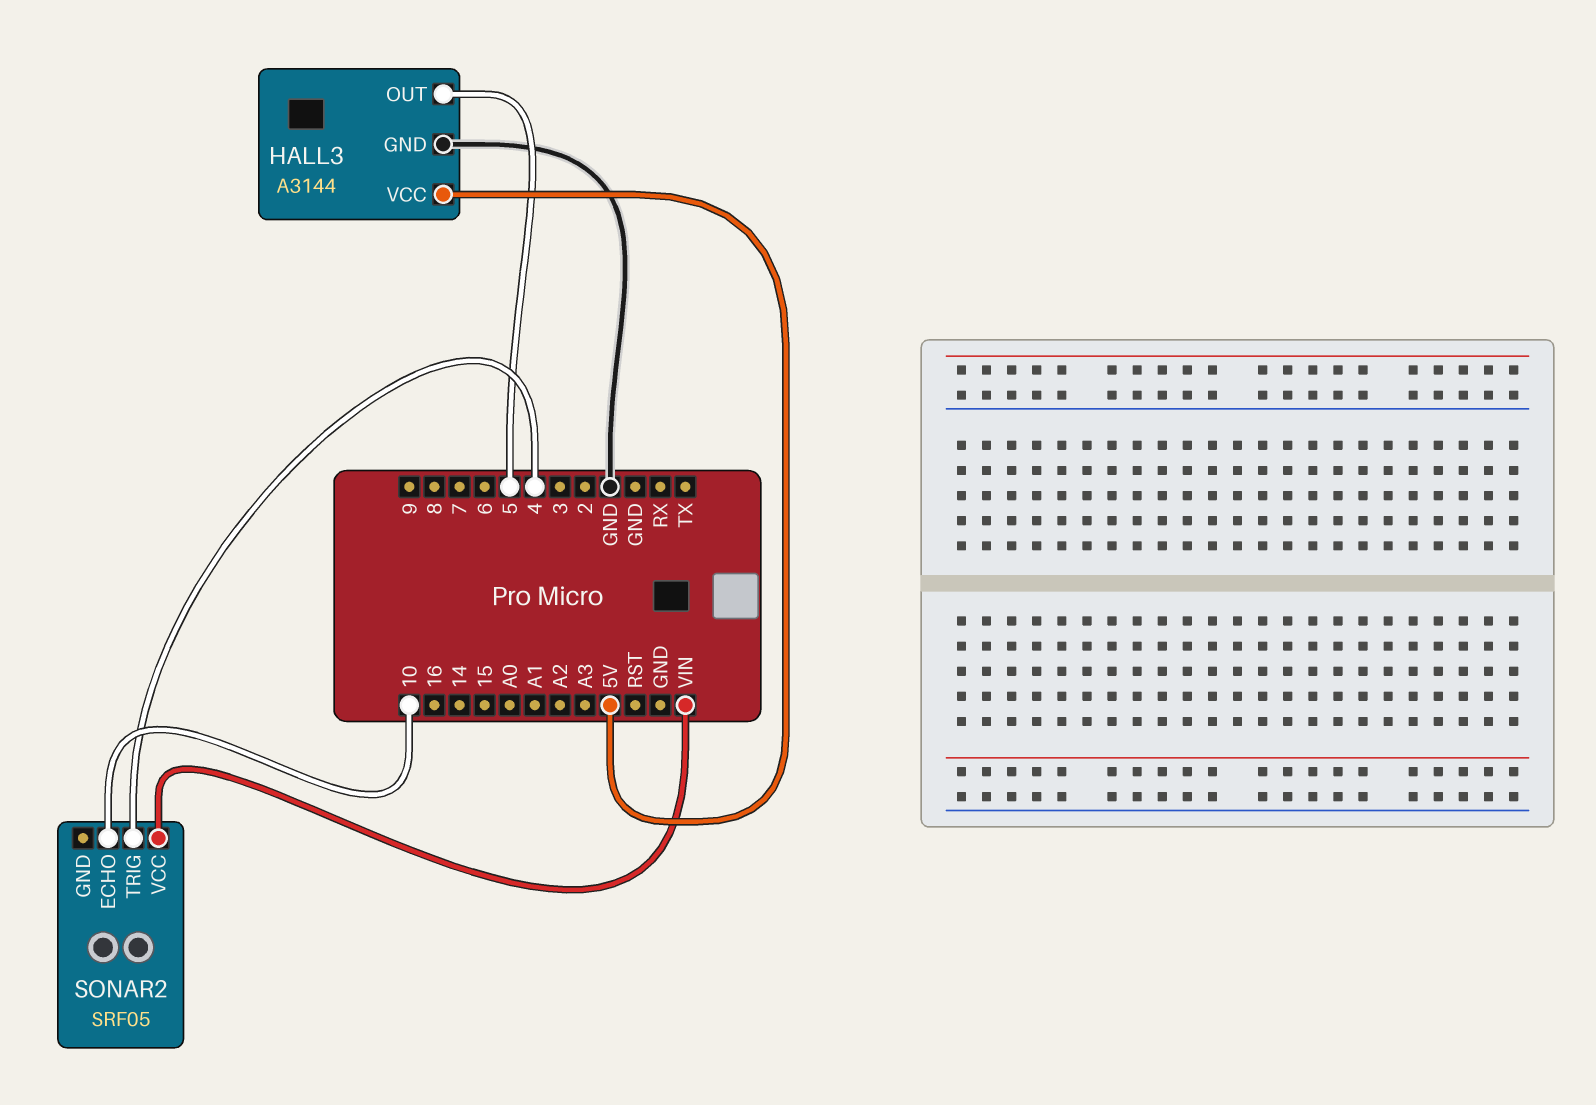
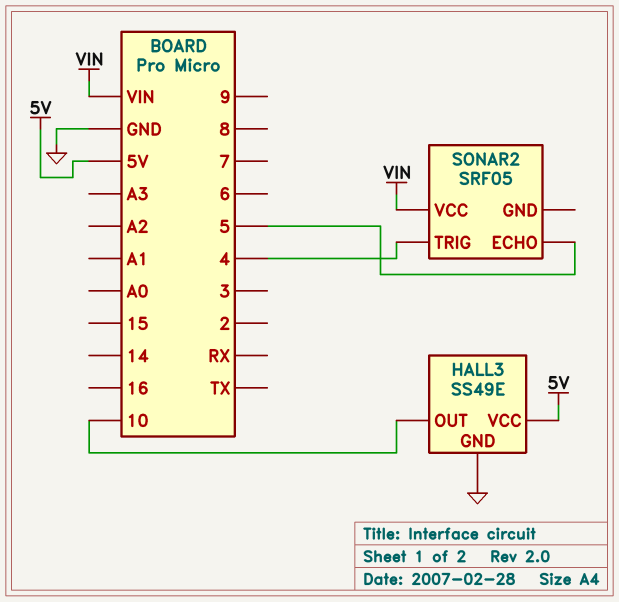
HALL3: A3144 -> SS49E
HALL3 pin OUT: 5 -> 10
SONAR2 pin ECHO: 10 -> 5

